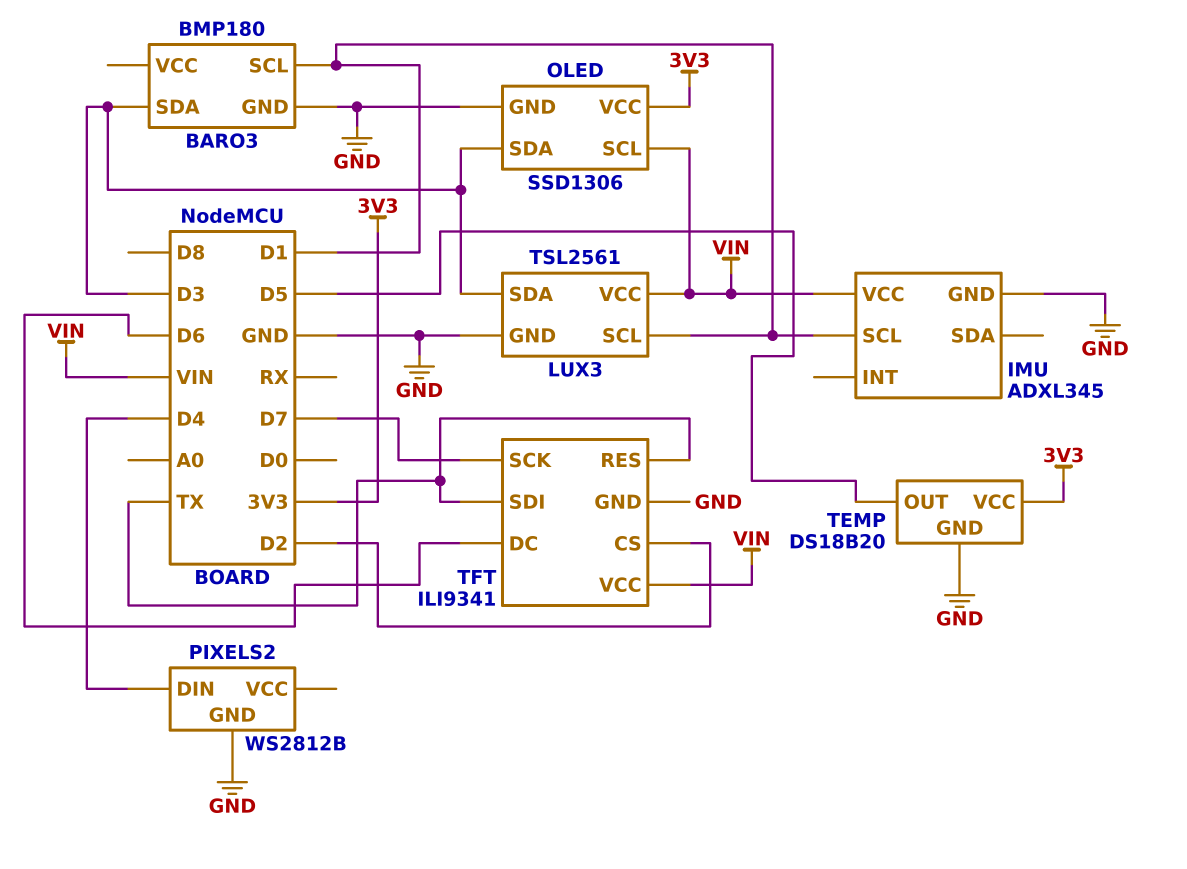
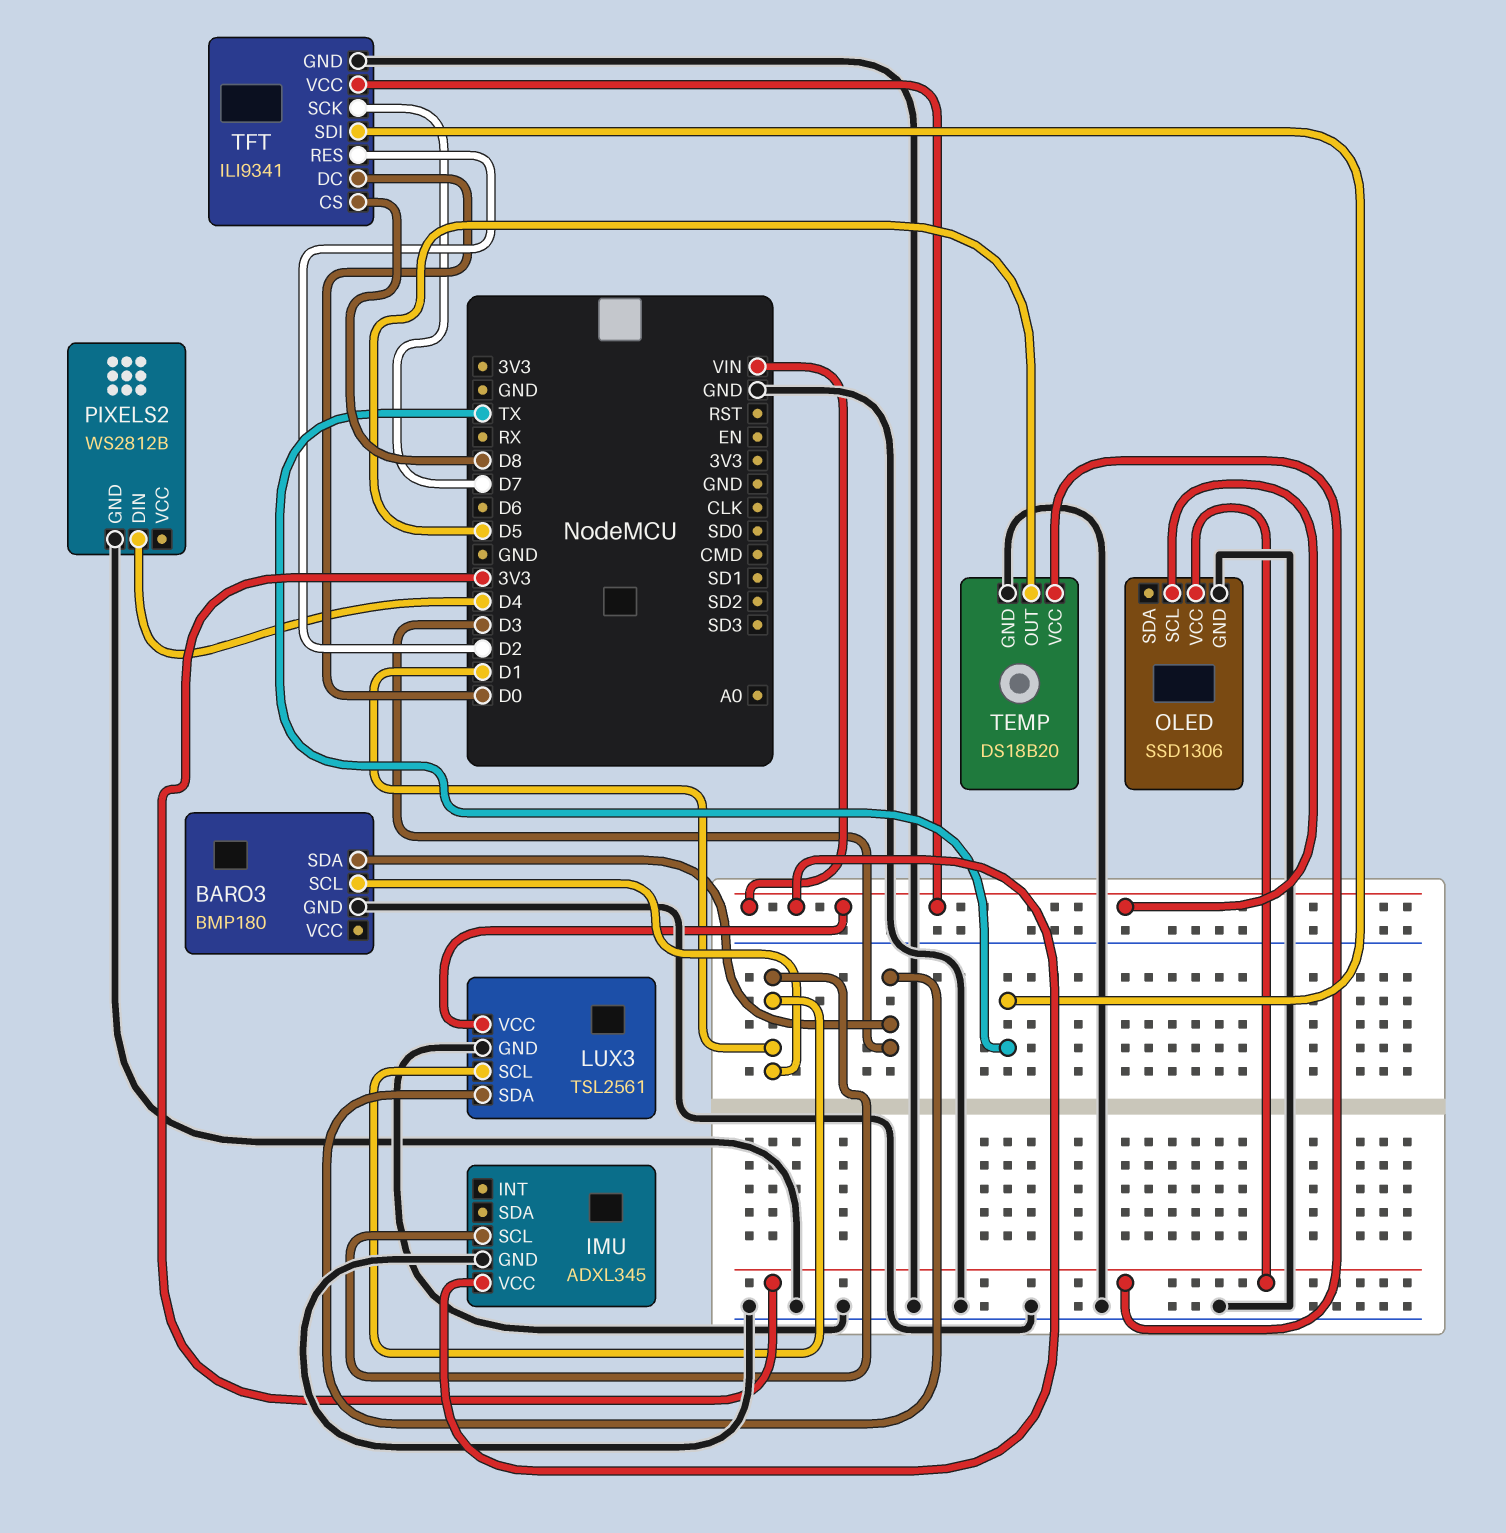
OLED pin SDA: D3 -> none
TFT pin CS: D2 -> D8
TFT pin DC: D6 -> D0
TFT pin RES: TX -> D2

